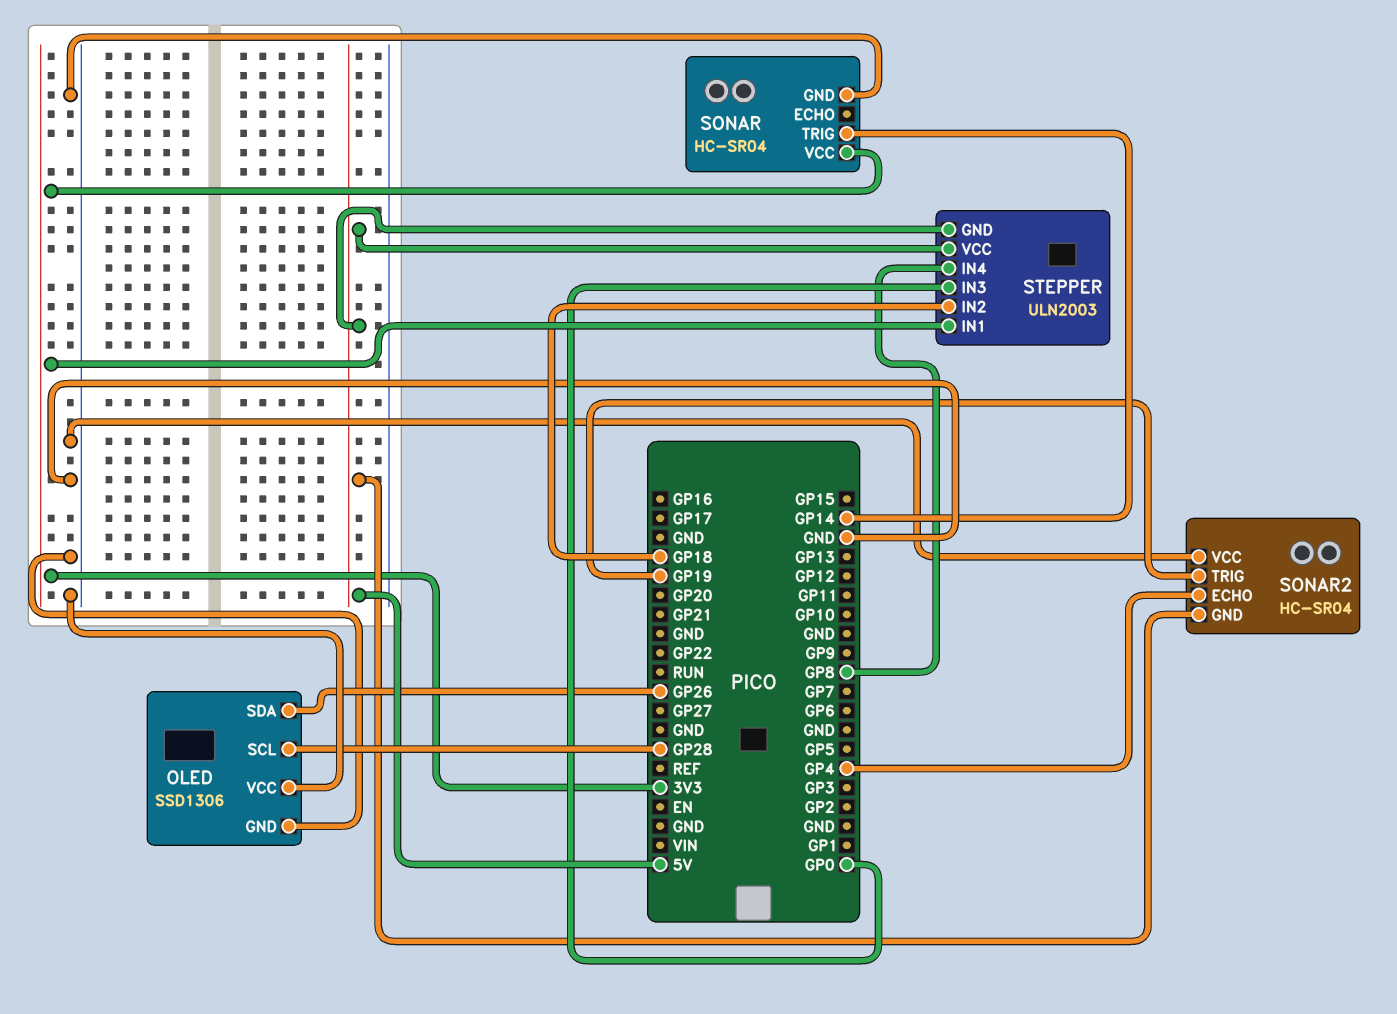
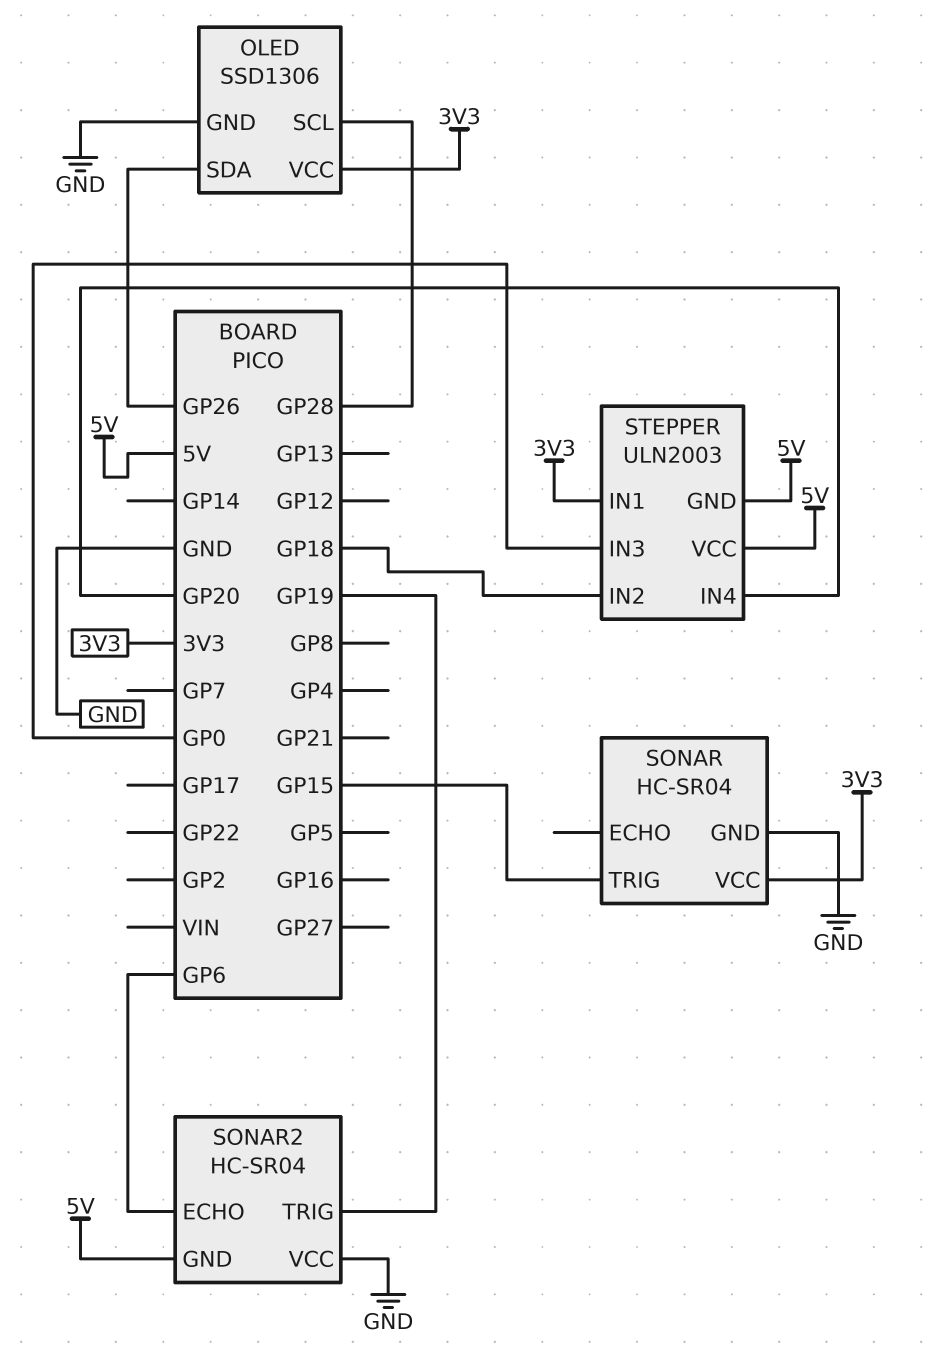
OLED pin VCC: GND -> 3V3
SONAR pin TRIG: GP14 -> GP15
SONAR2 pin ECHO: GP4 -> GP6
STEPPER pin IN4: GP8 -> GP20

